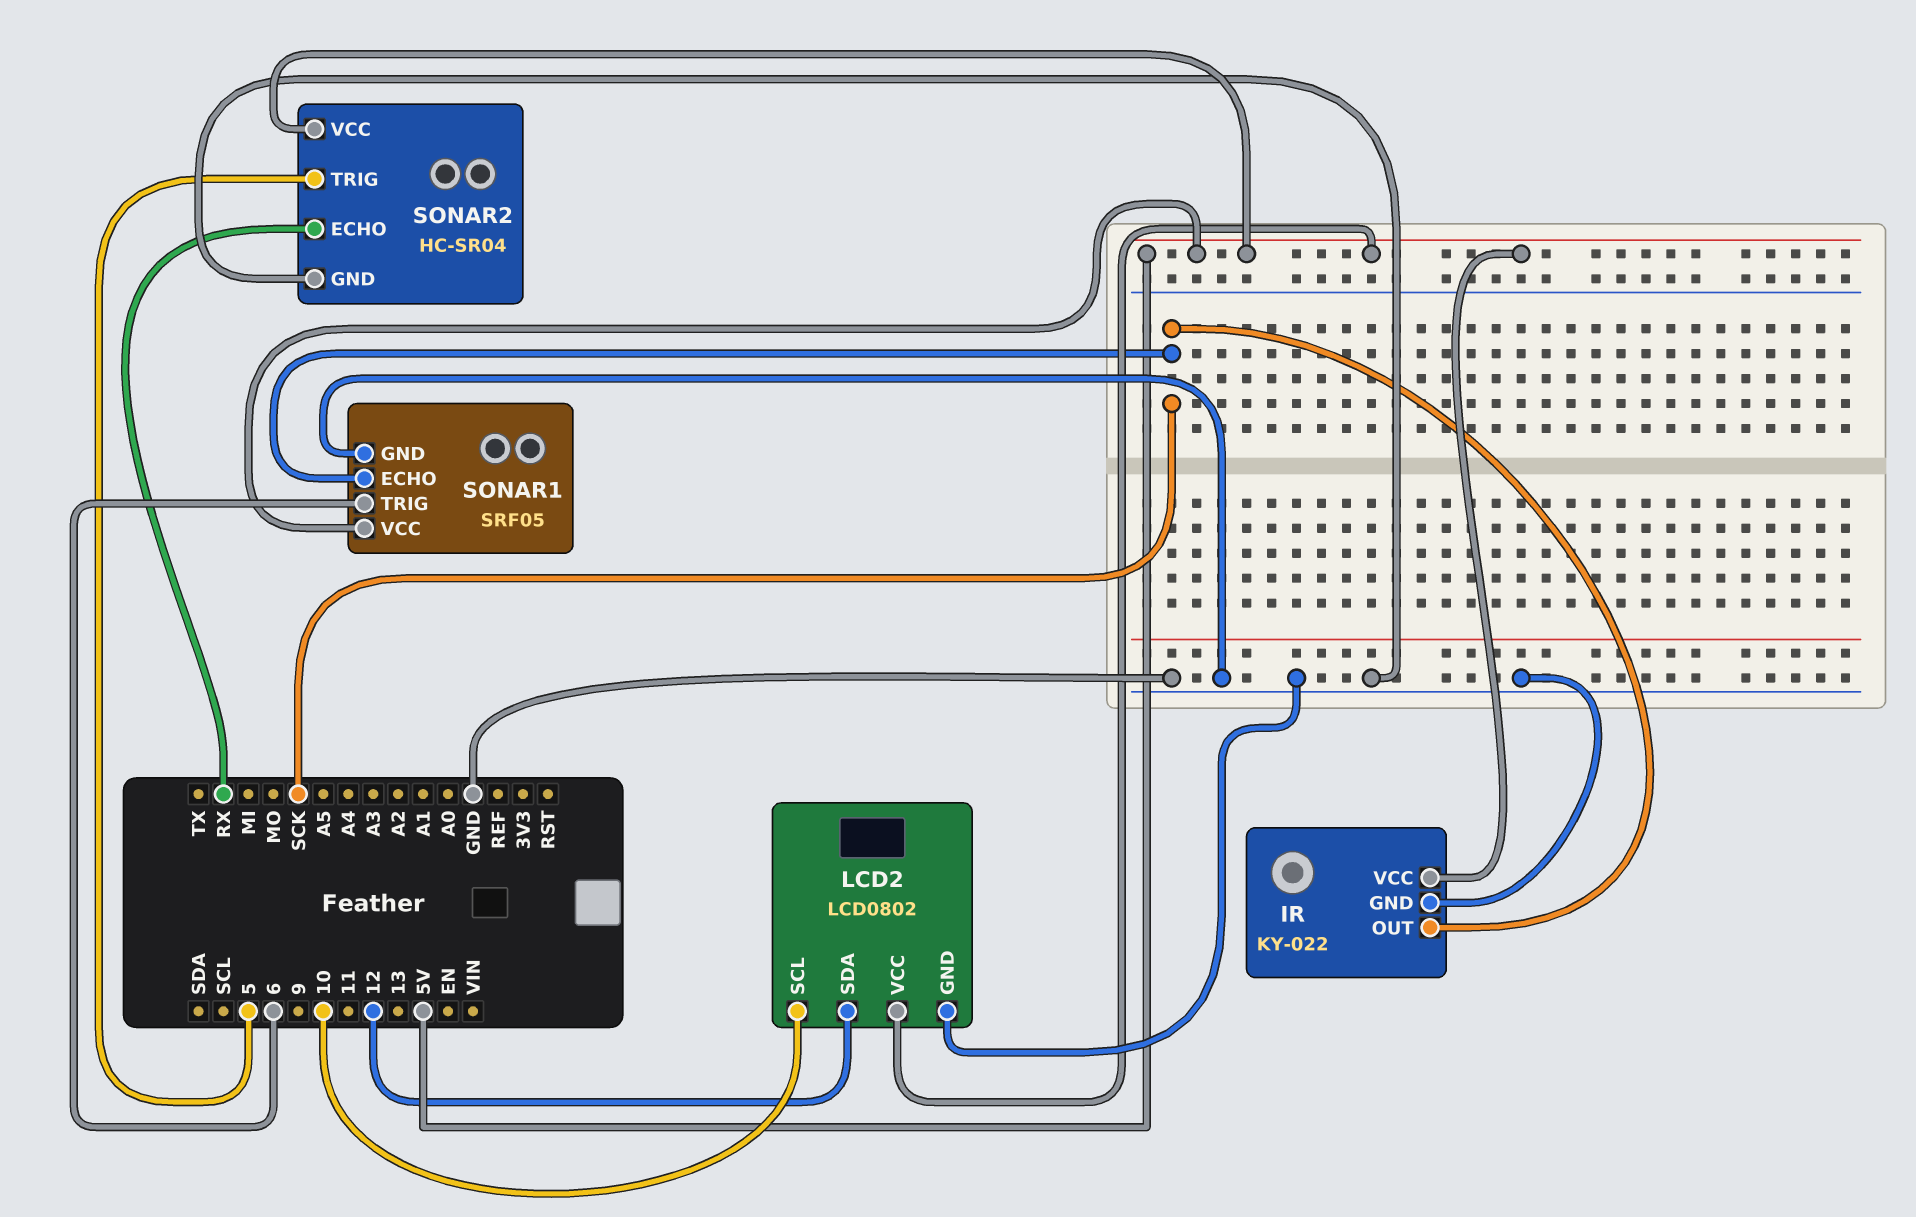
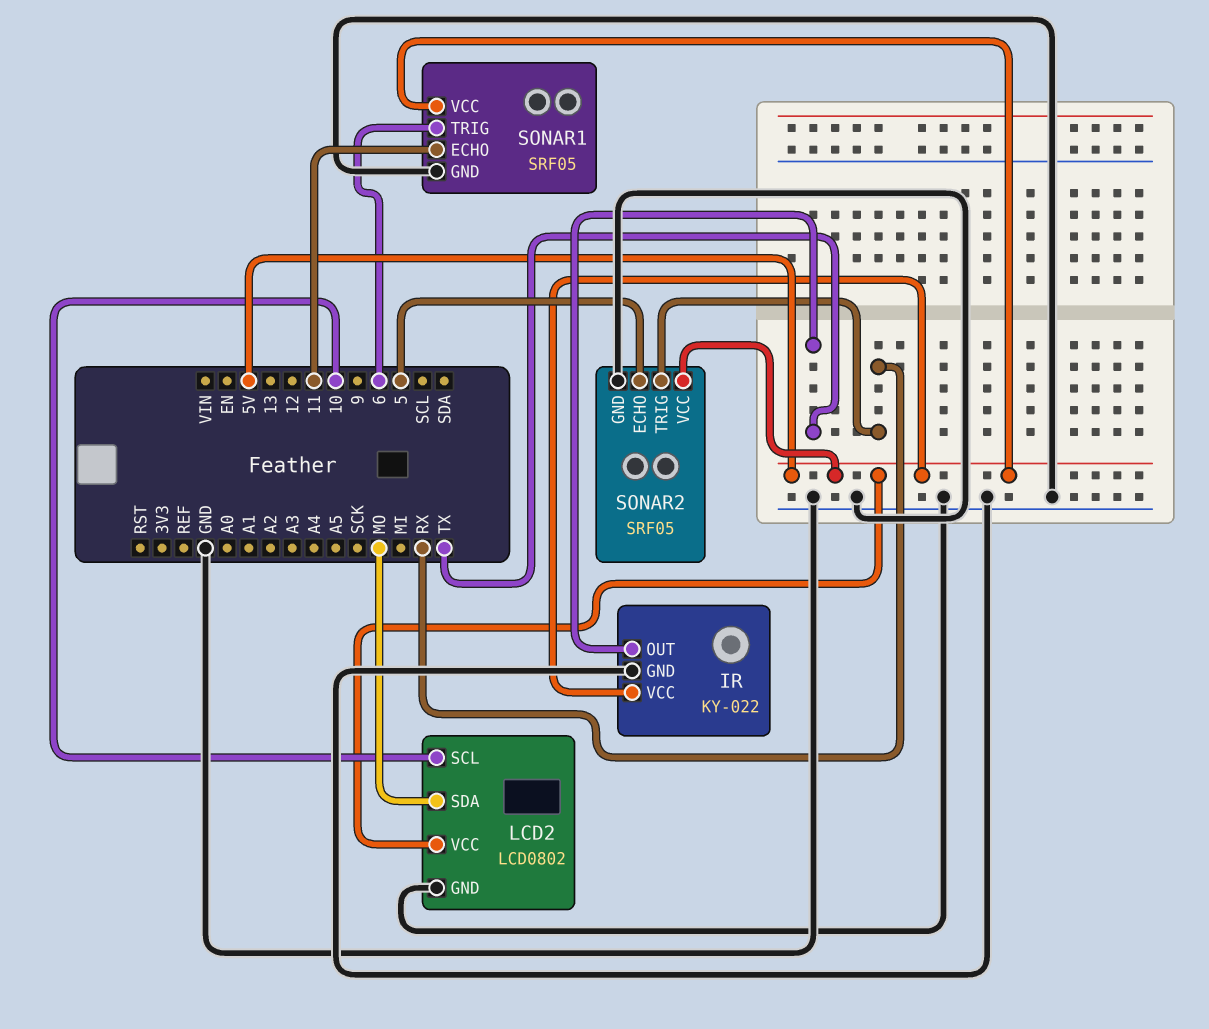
IR pin OUT: SCK -> TX
LCD2 pin SDA: 12 -> MO
SONAR1 pin ECHO: SCK -> 11
SONAR2: HC-SR04 -> SRF05
SONAR2 pin ECHO: RX -> 5
SONAR2 pin TRIG: 5 -> RX

